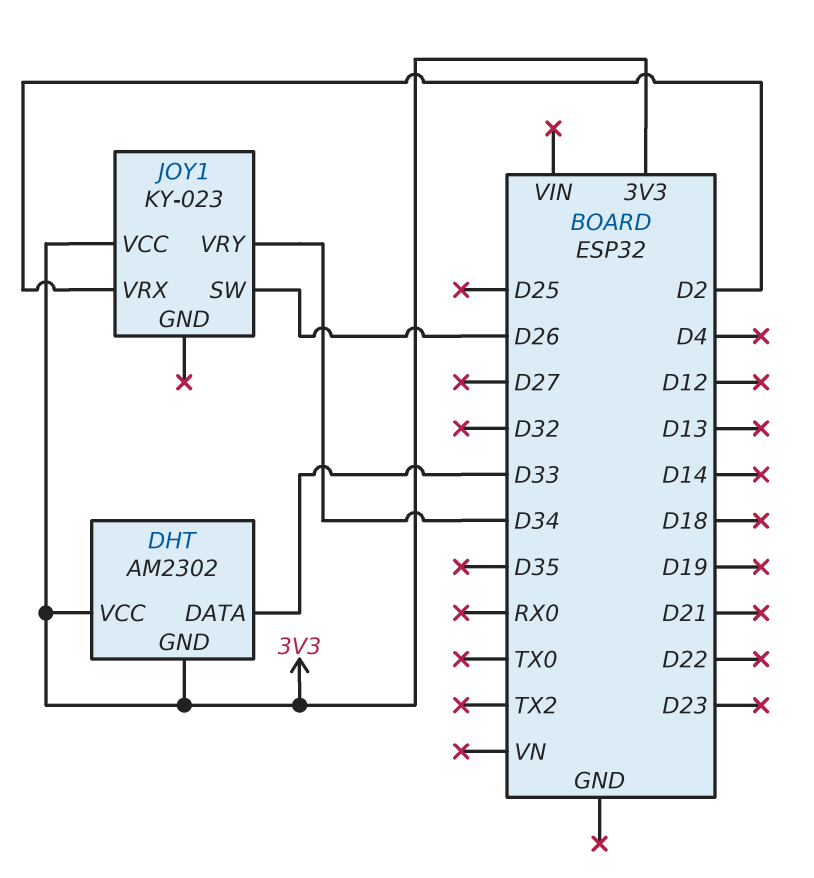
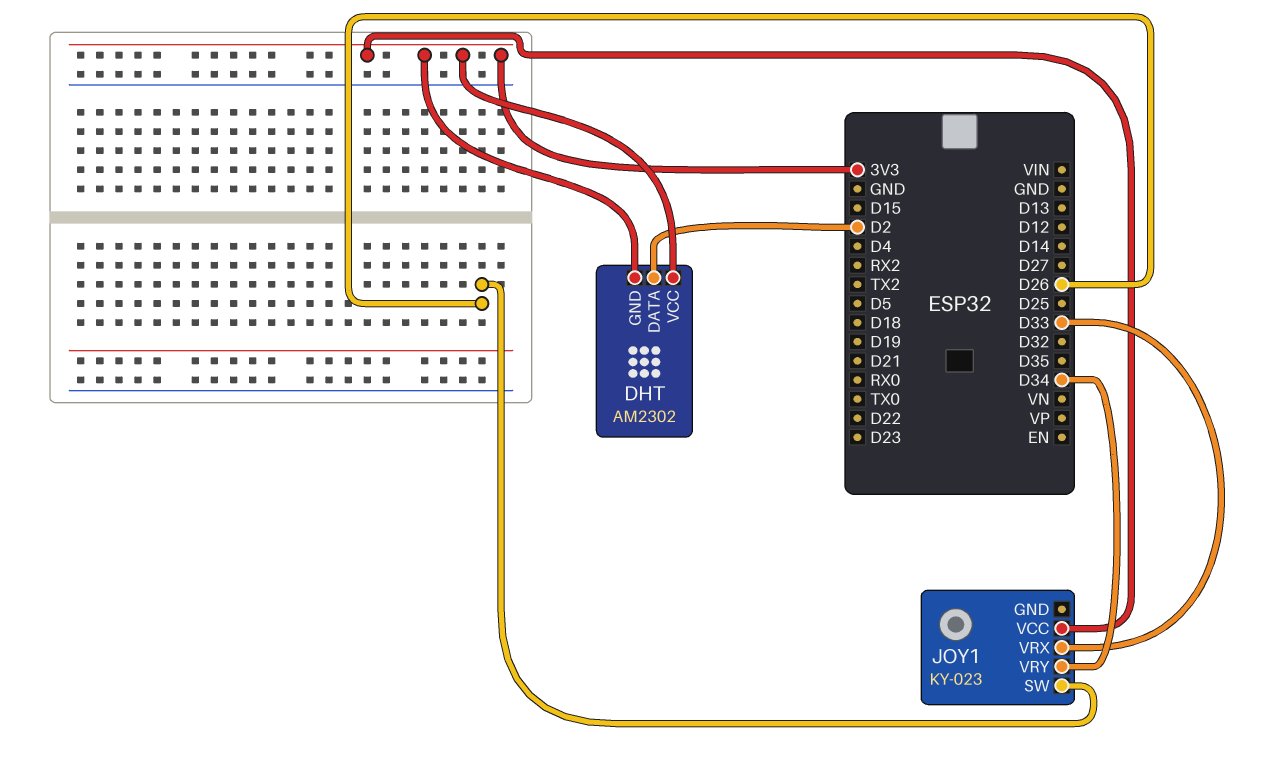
DHT pin DATA: D33 -> D2
JOY1 pin VRX: D2 -> D33

